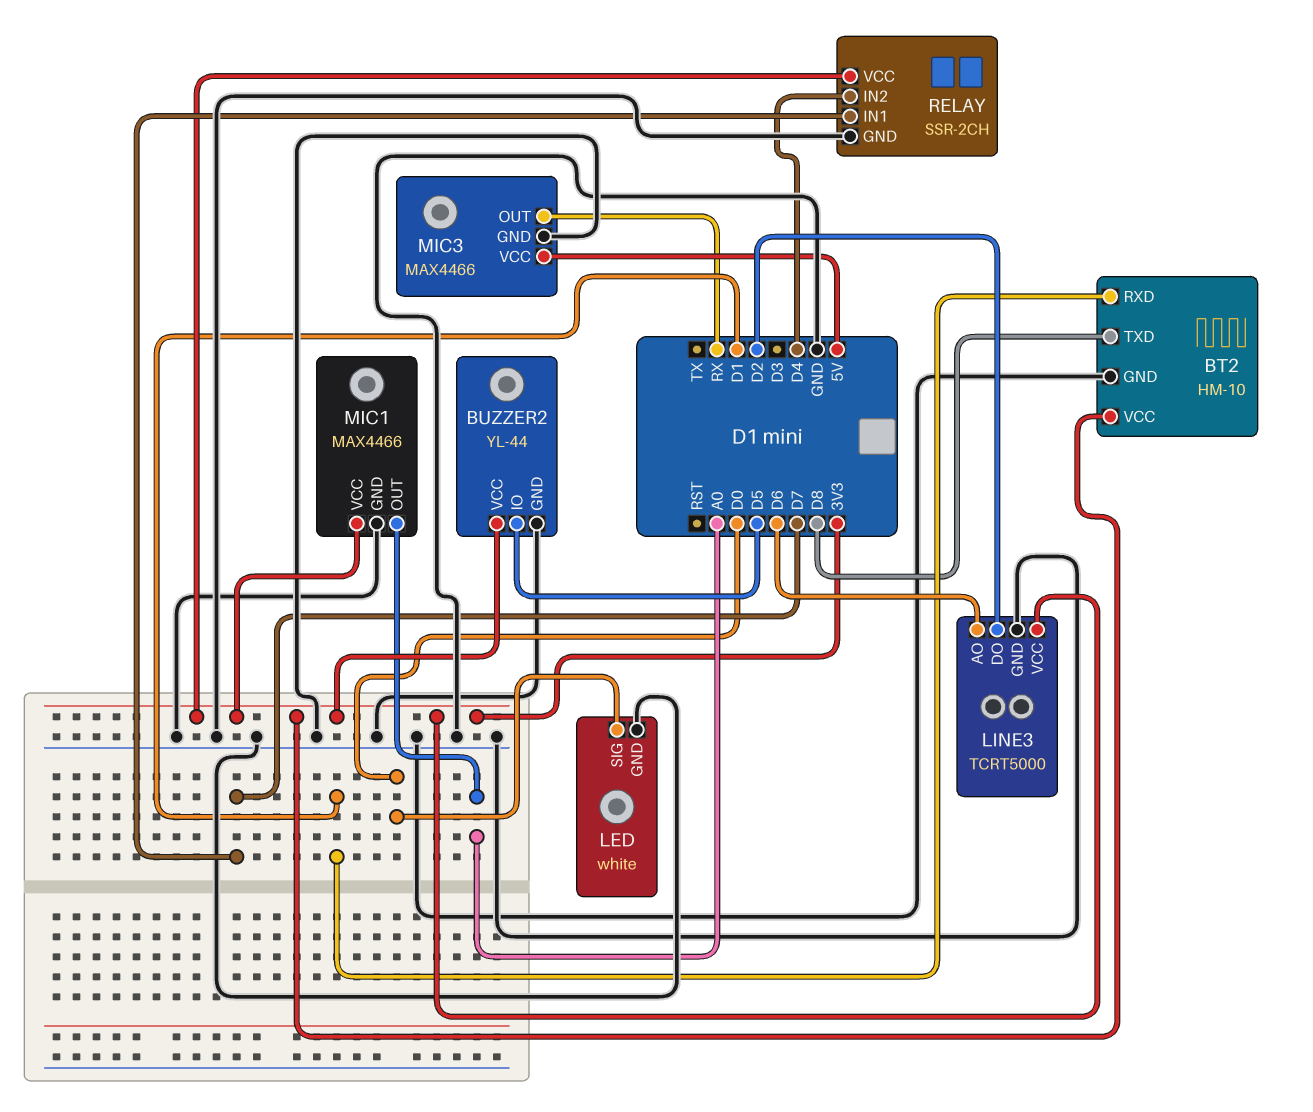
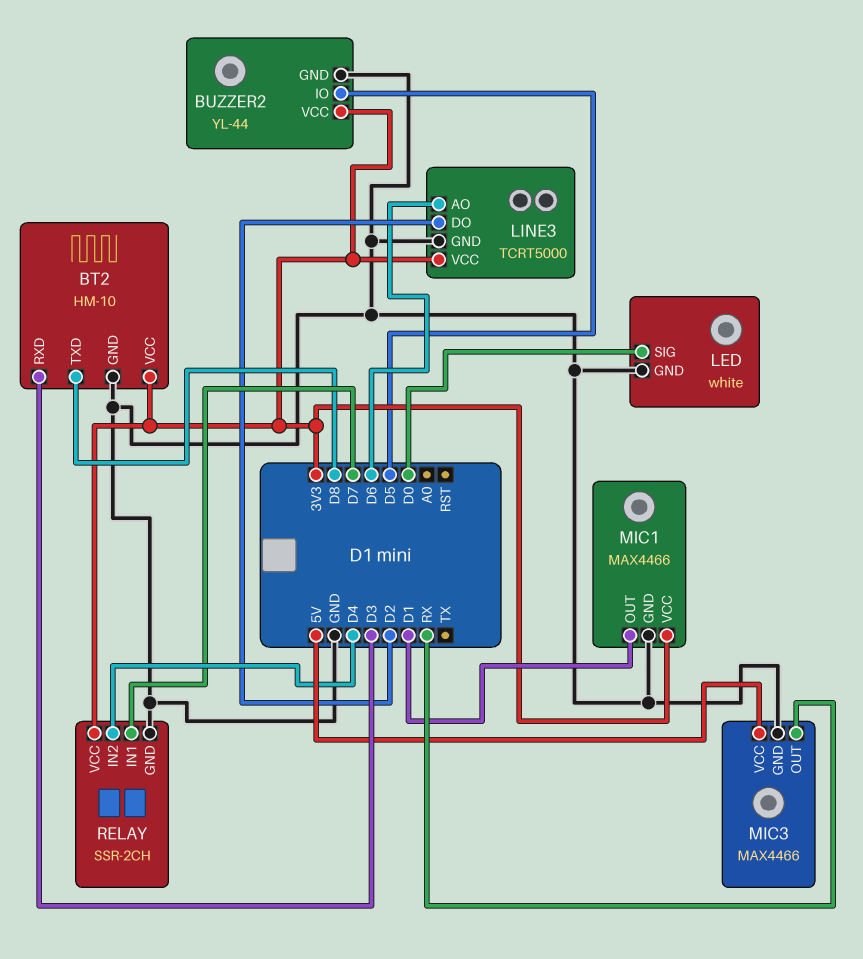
BT2 pin RXD: D1 -> D3
MIC1 pin OUT: A0 -> D1

